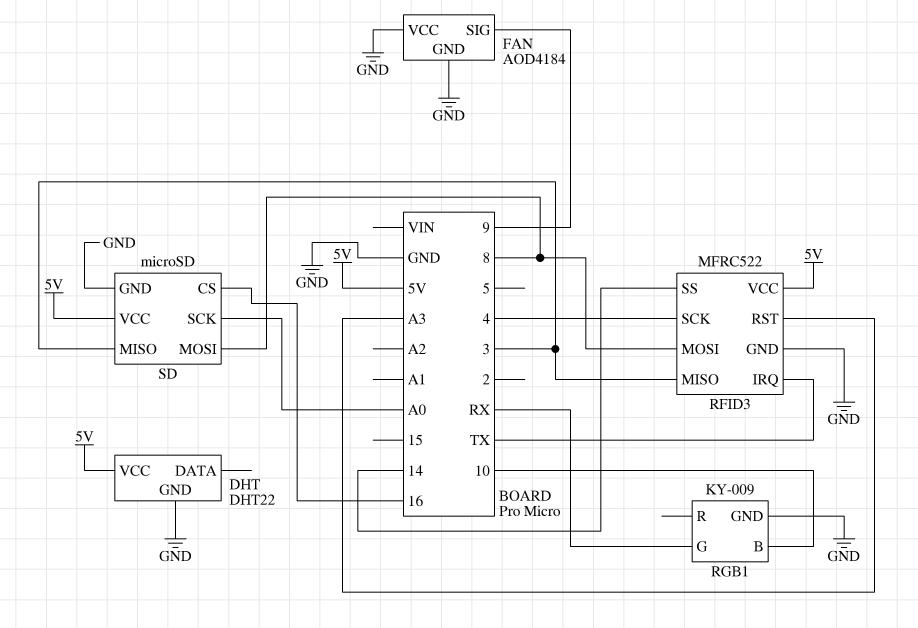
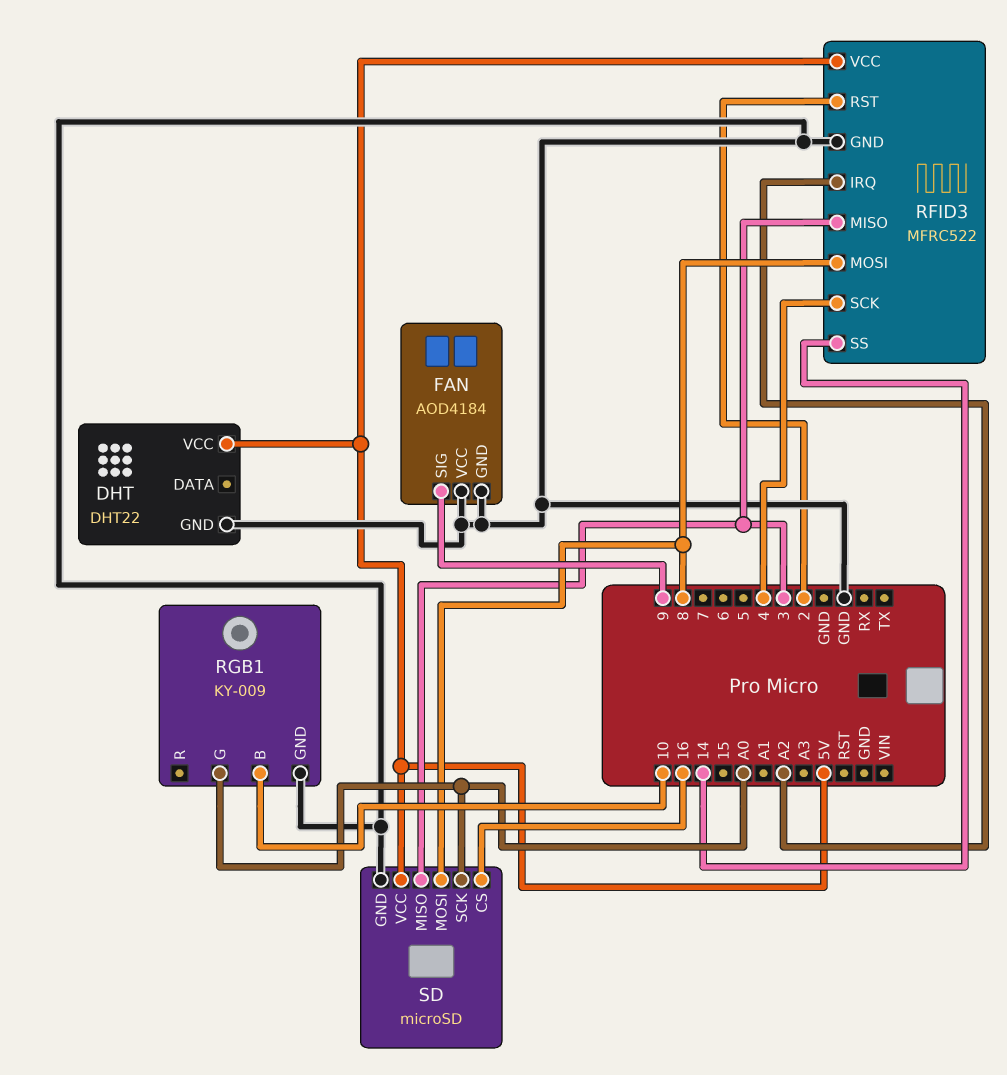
RFID3 pin IRQ: TX -> A2
RFID3 pin RST: A3 -> 2
RGB1 pin G: RX -> A0

